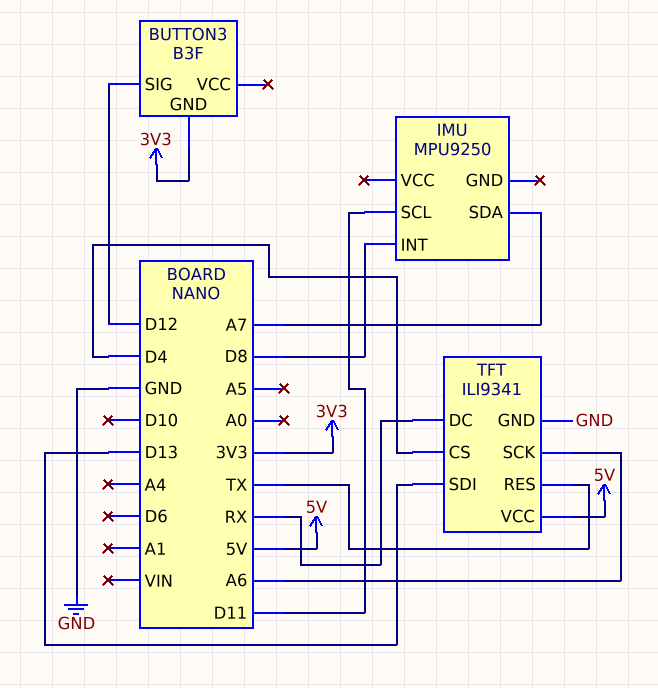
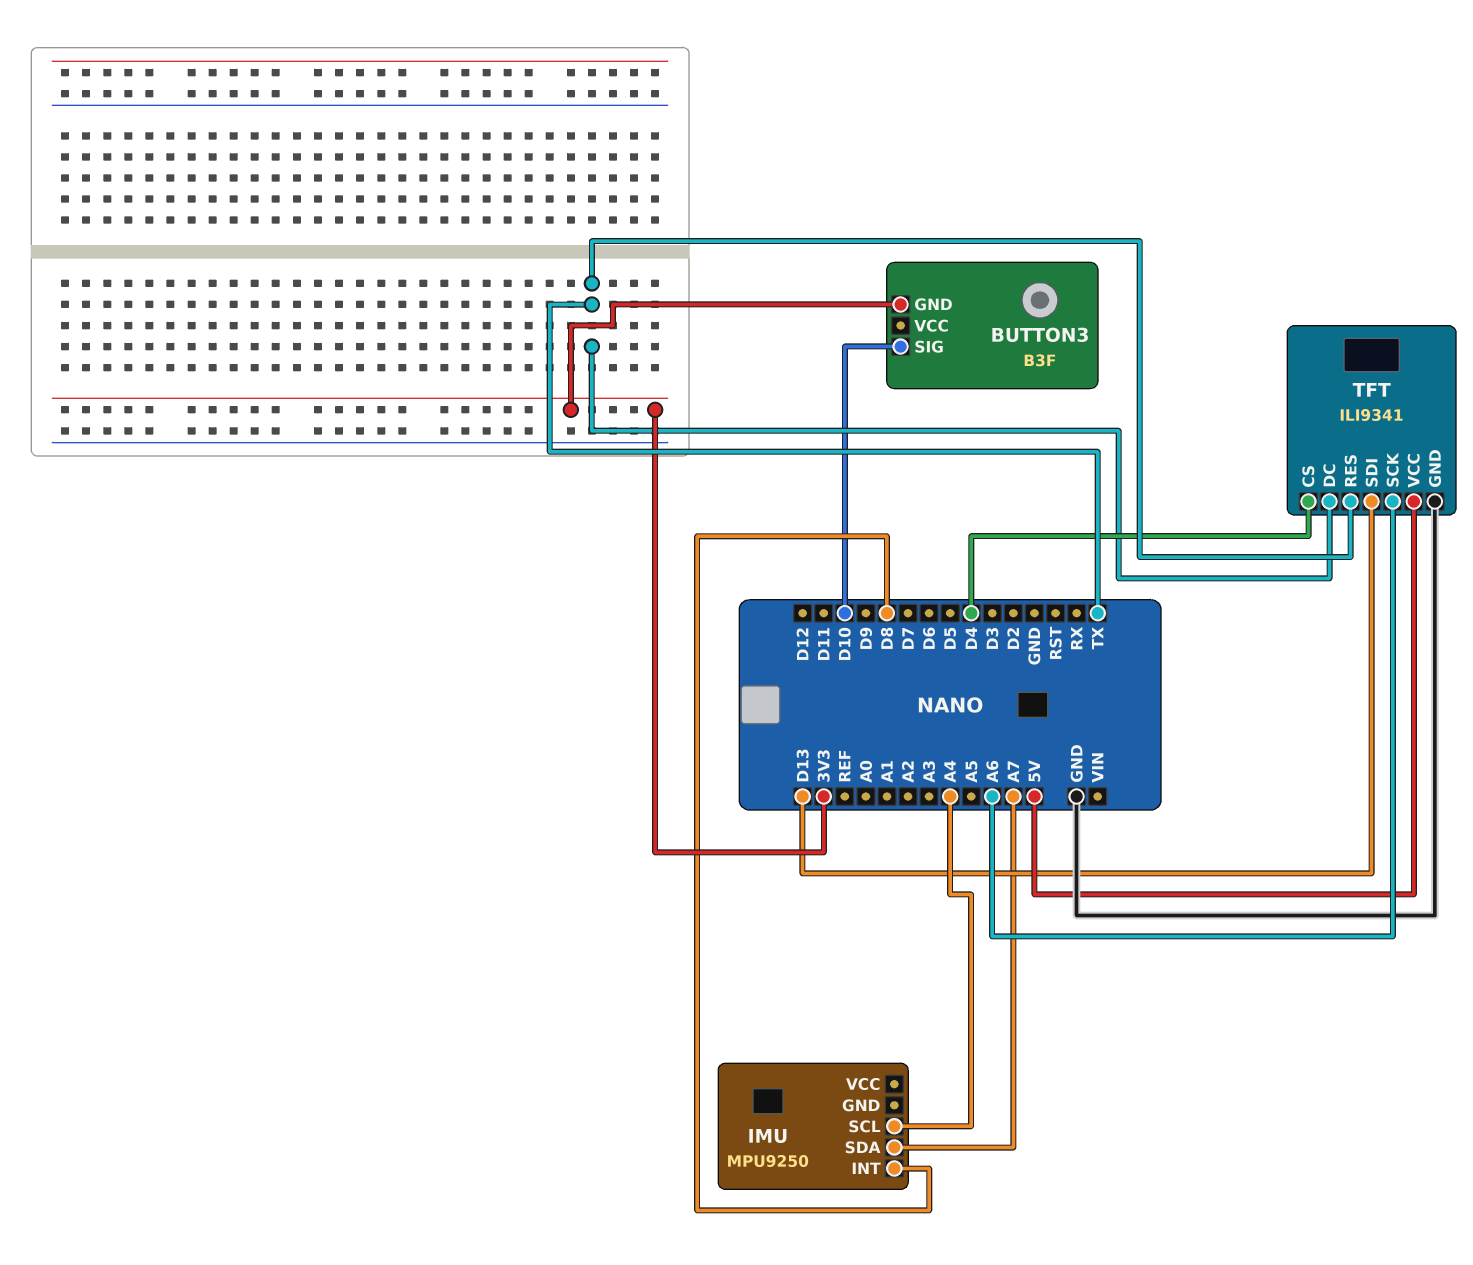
BUTTON3 pin SIG: D12 -> D10
IMU pin SCL: D11 -> A4
TFT pin DC: RX -> TX

